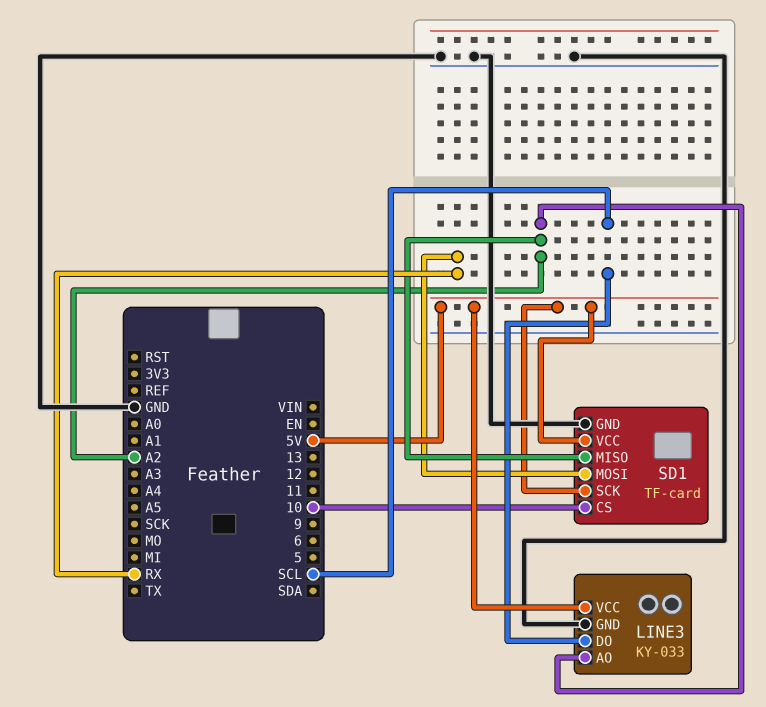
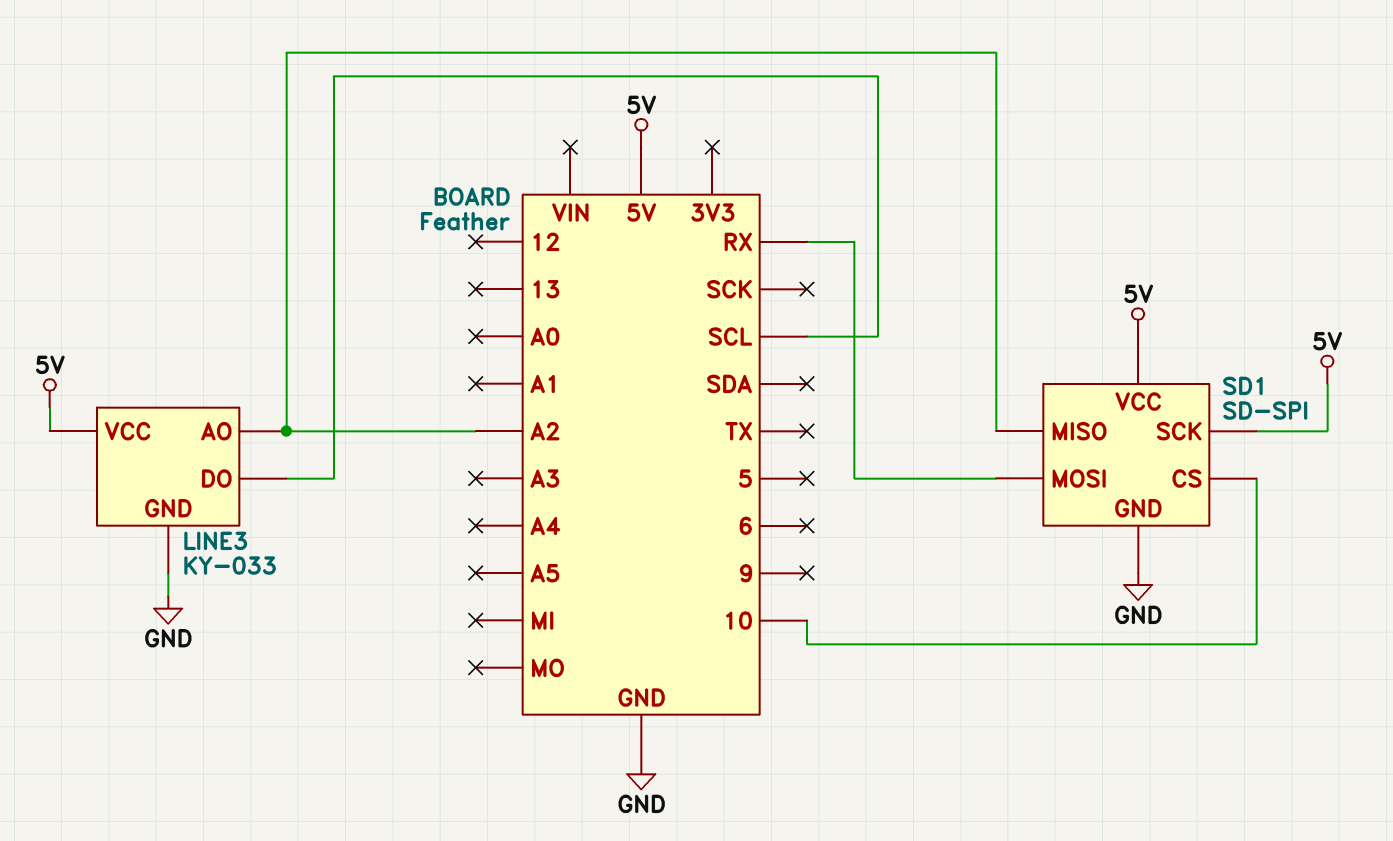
SD1: TF-card -> SD-SPI

